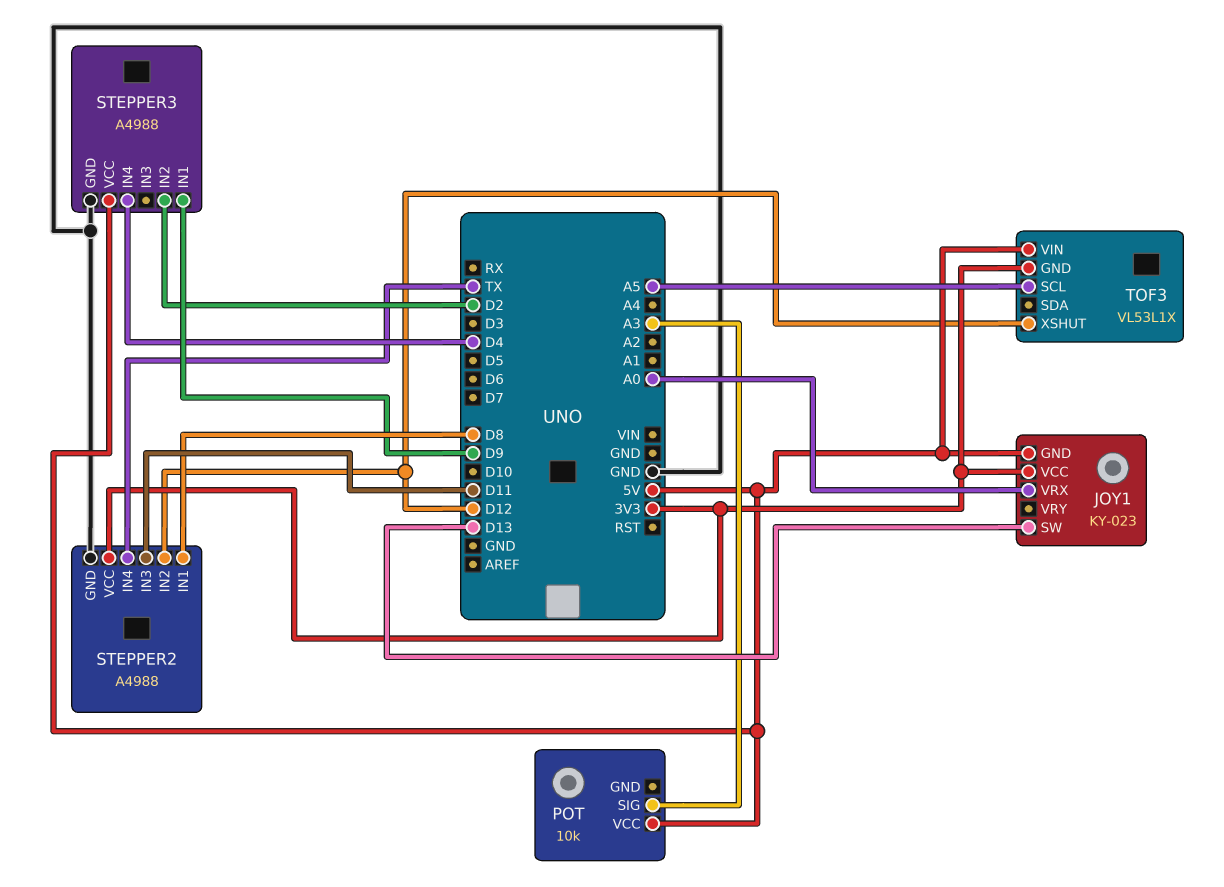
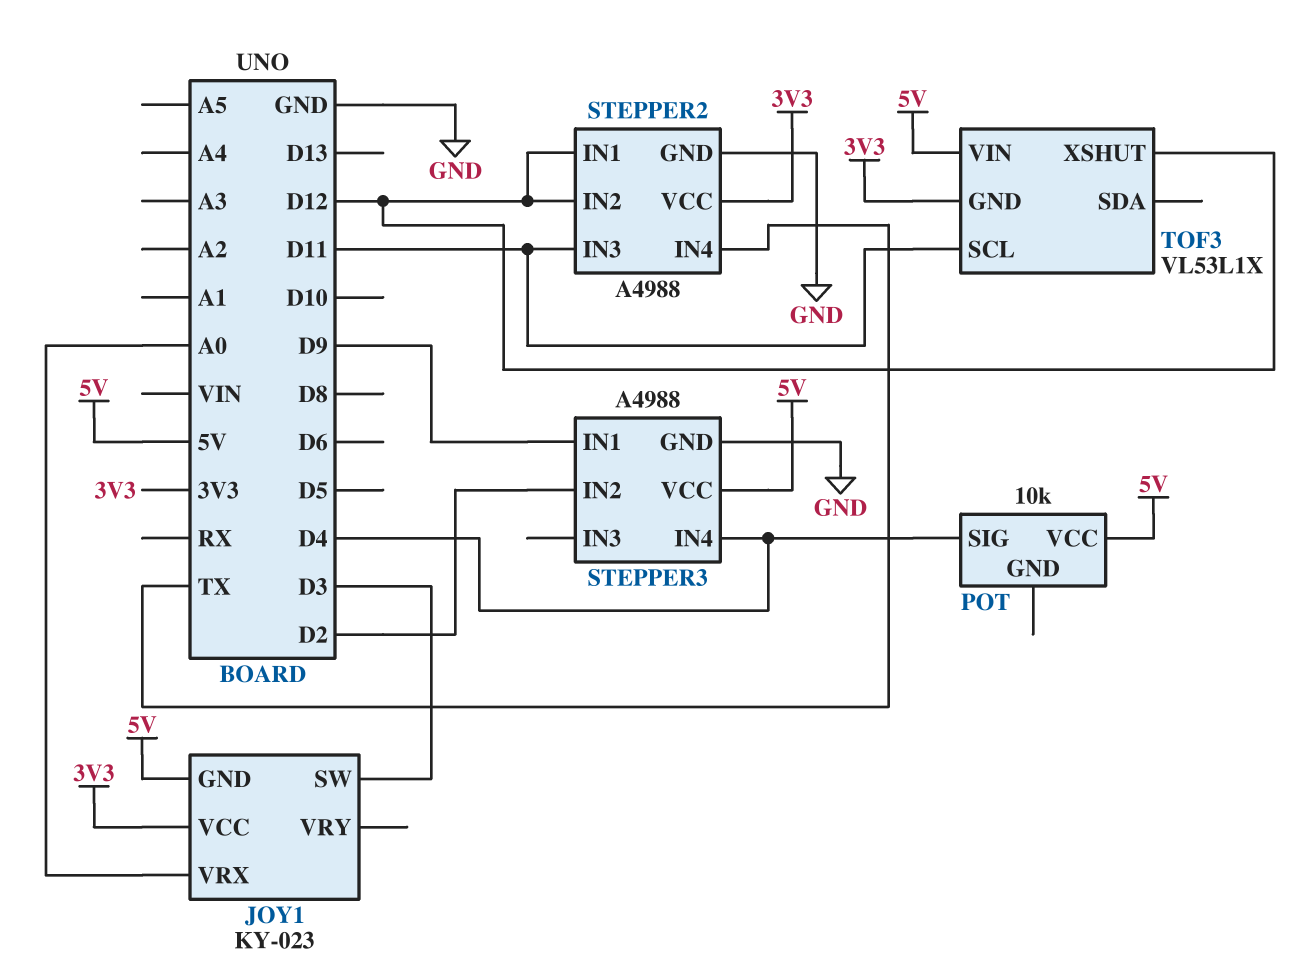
JOY1 pin SW: D13 -> D3
POT pin SIG: A3 -> D4
STEPPER2 pin IN1: D8 -> D12
TOF3 pin SCL: A5 -> D11

